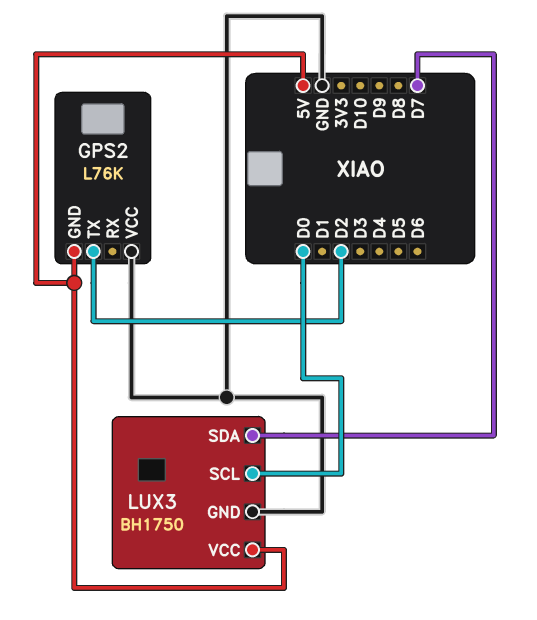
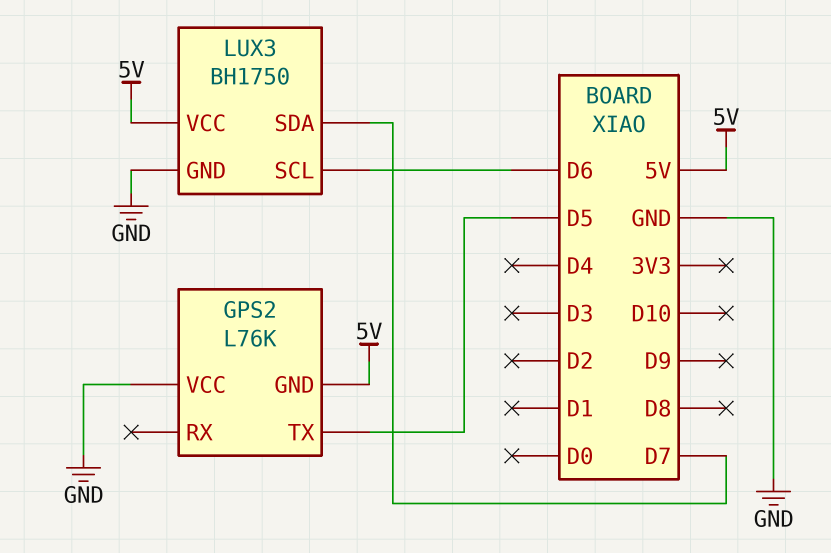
GPS2 pin TX: D2 -> D5
LUX3 pin SCL: D0 -> D6

